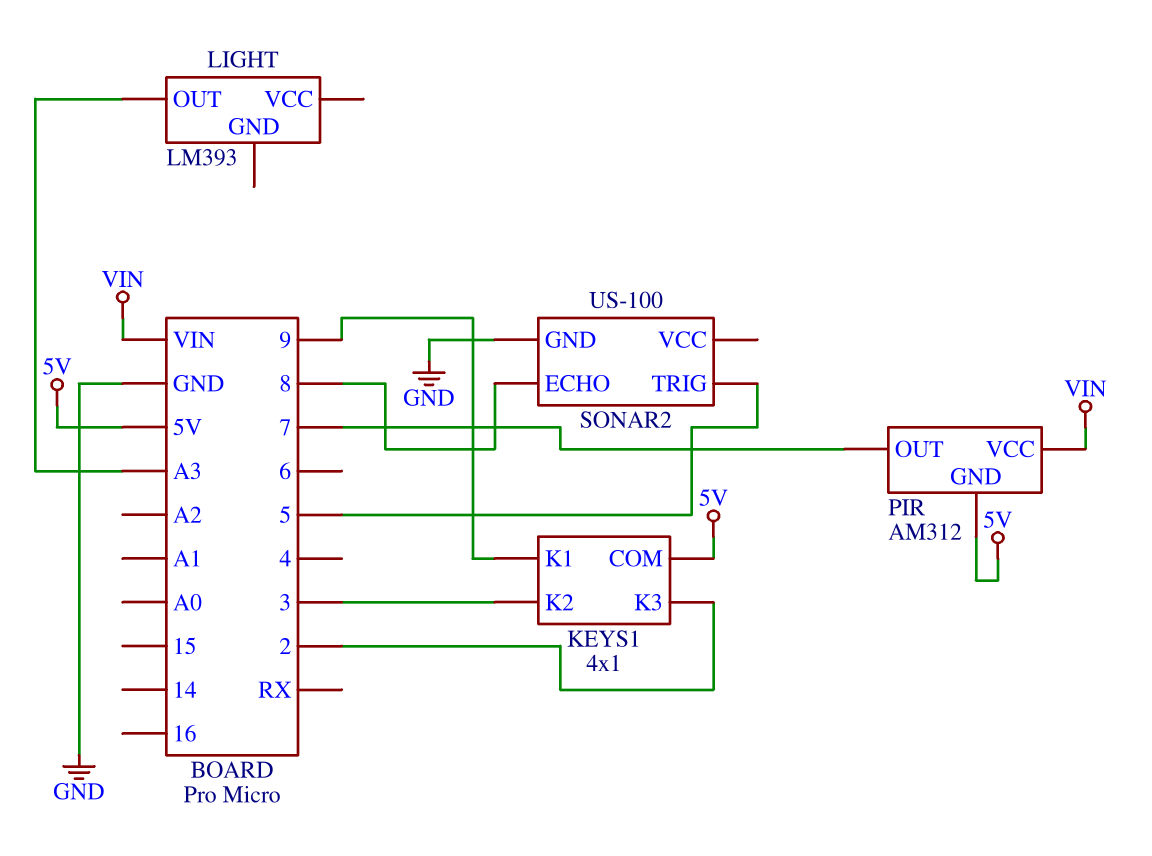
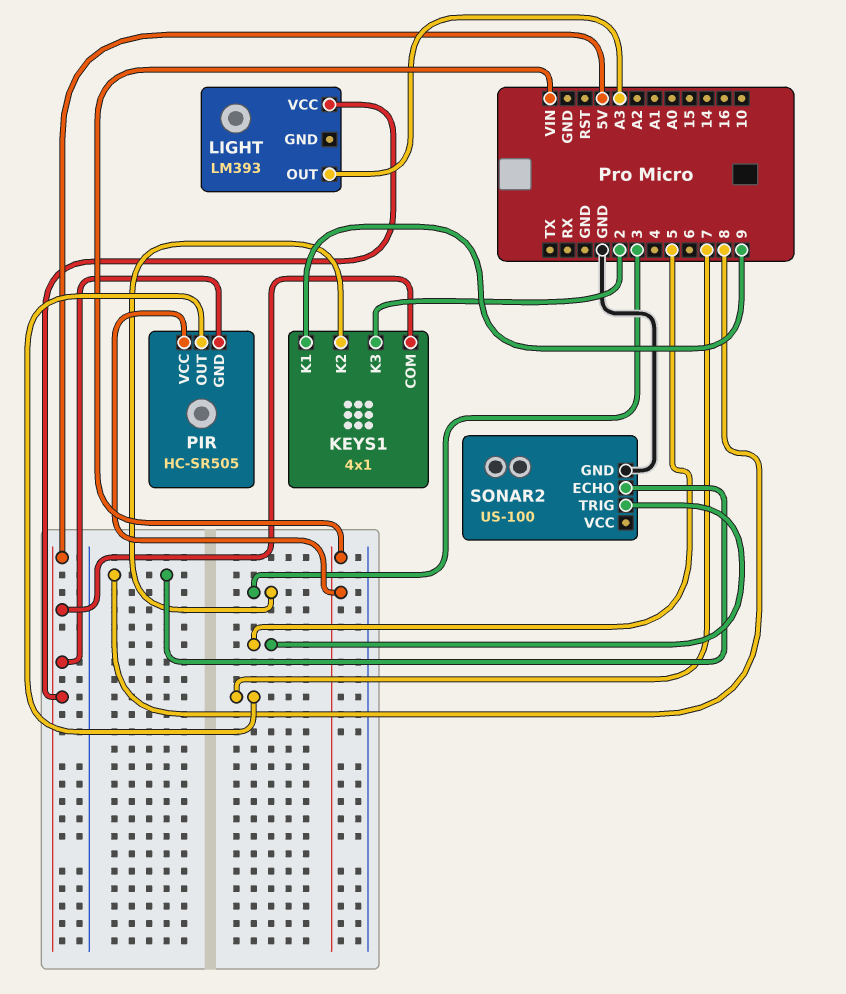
LIGHT pin VCC: none -> 5V
PIR: AM312 -> HC-SR505

